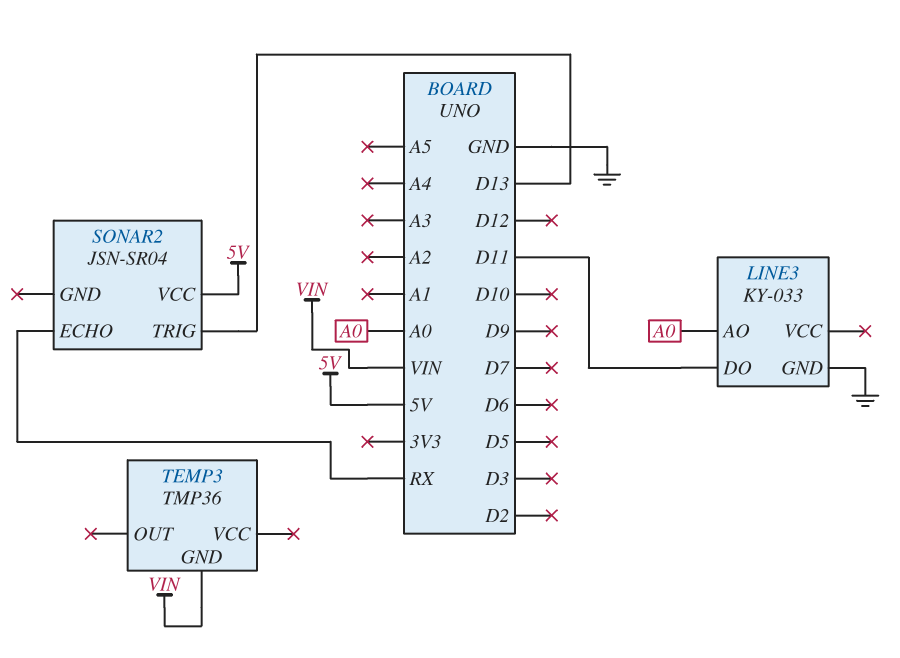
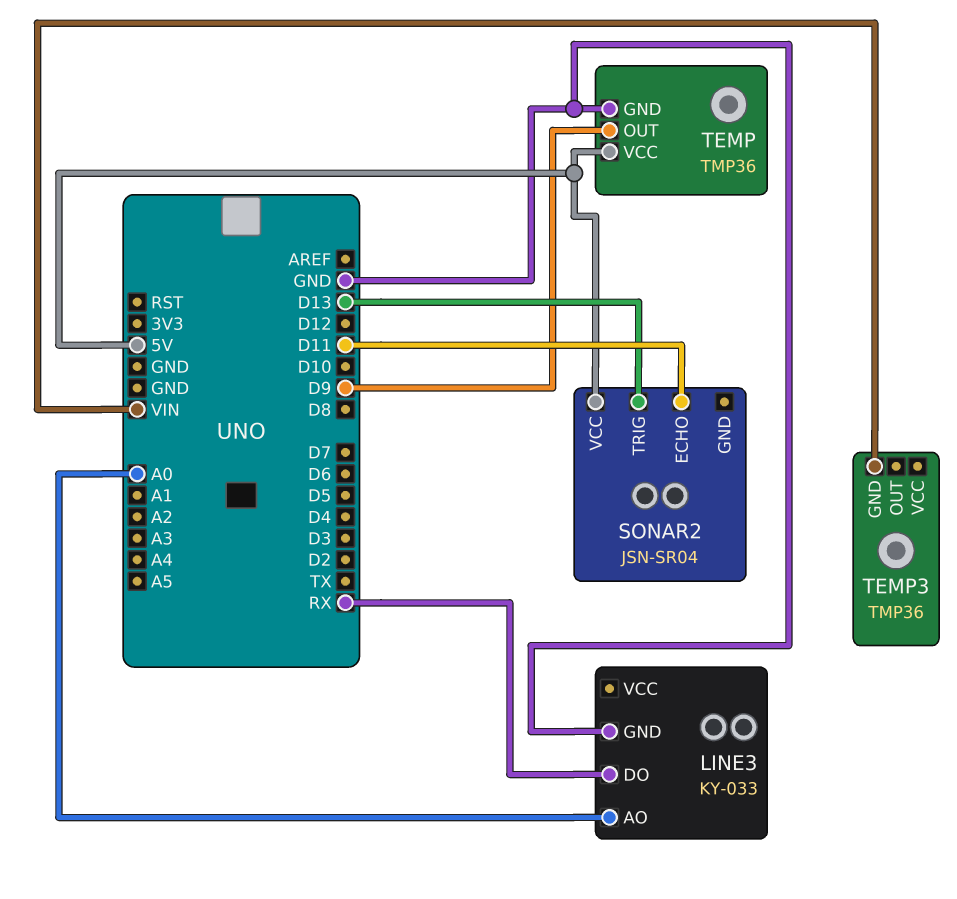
LINE3 pin DO: D11 -> RX
SONAR2 pin ECHO: RX -> D11
TEMP: none -> TMP36
TEMP pin GND: none -> GND
TEMP pin OUT: none -> D9
TEMP pin VCC: none -> 5V

